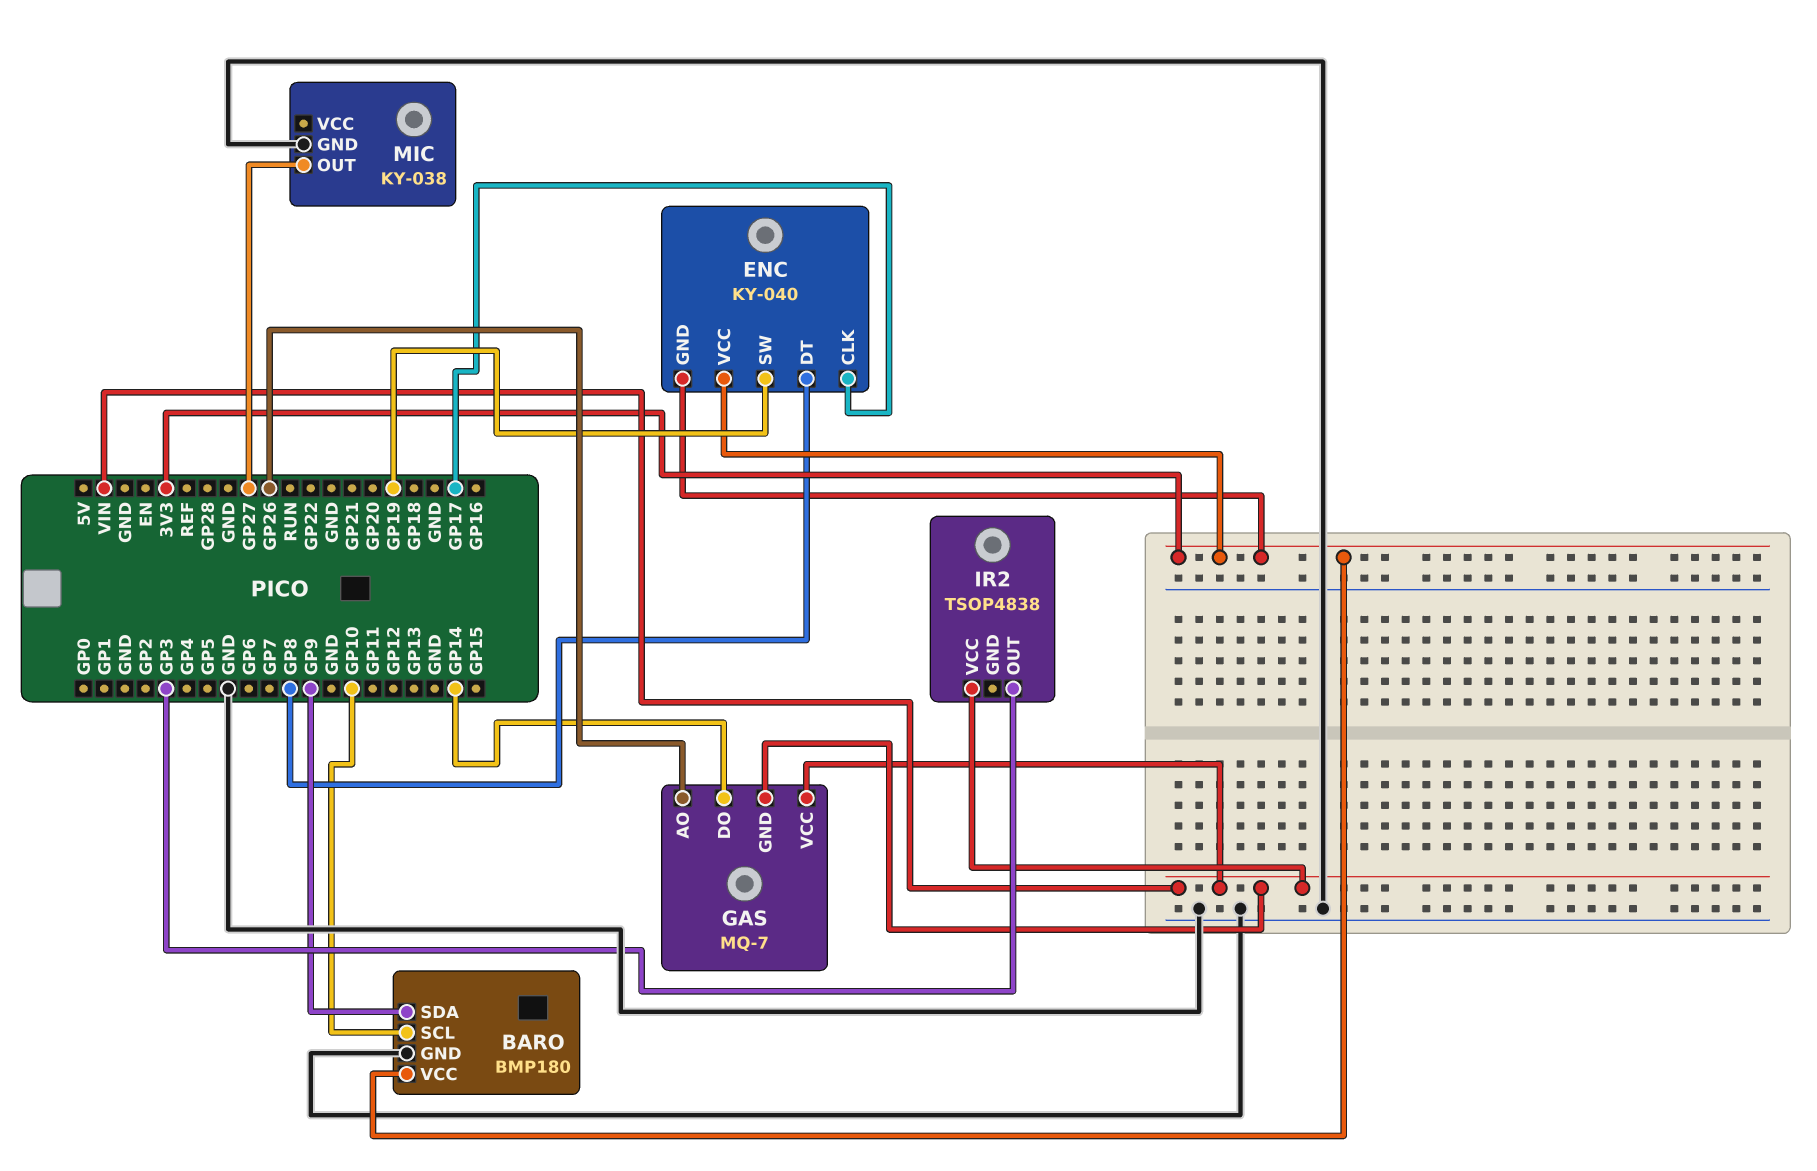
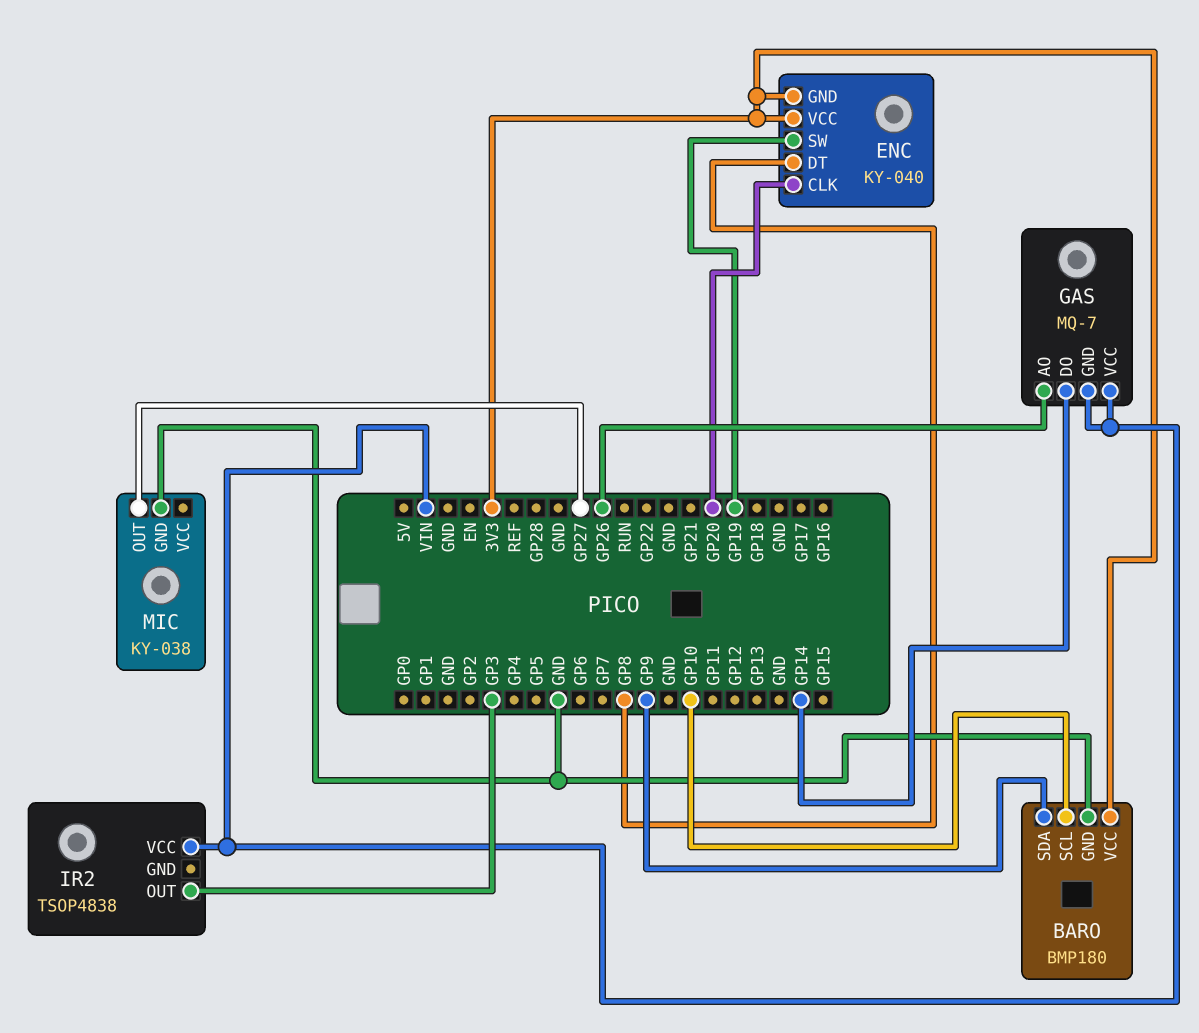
ENC pin CLK: GP17 -> GP20

